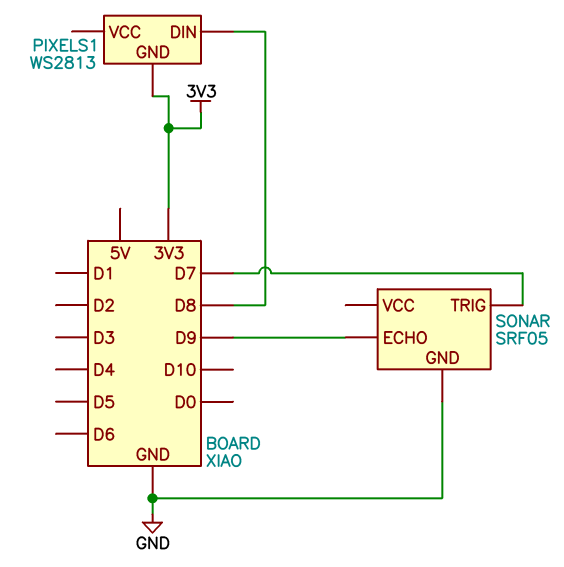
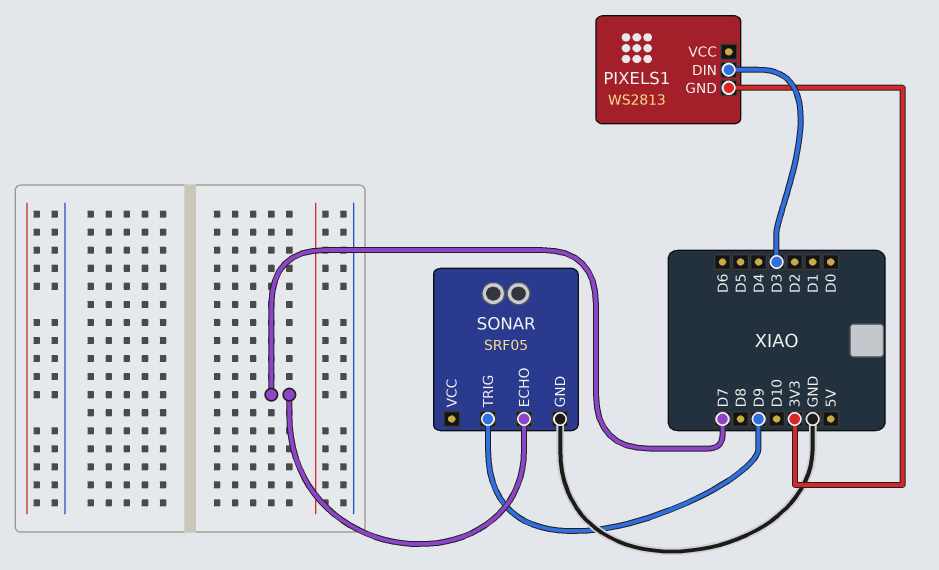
PIXELS1 pin DIN: D8 -> D3
SONAR pin ECHO: D9 -> D7
SONAR pin TRIG: D7 -> D9

